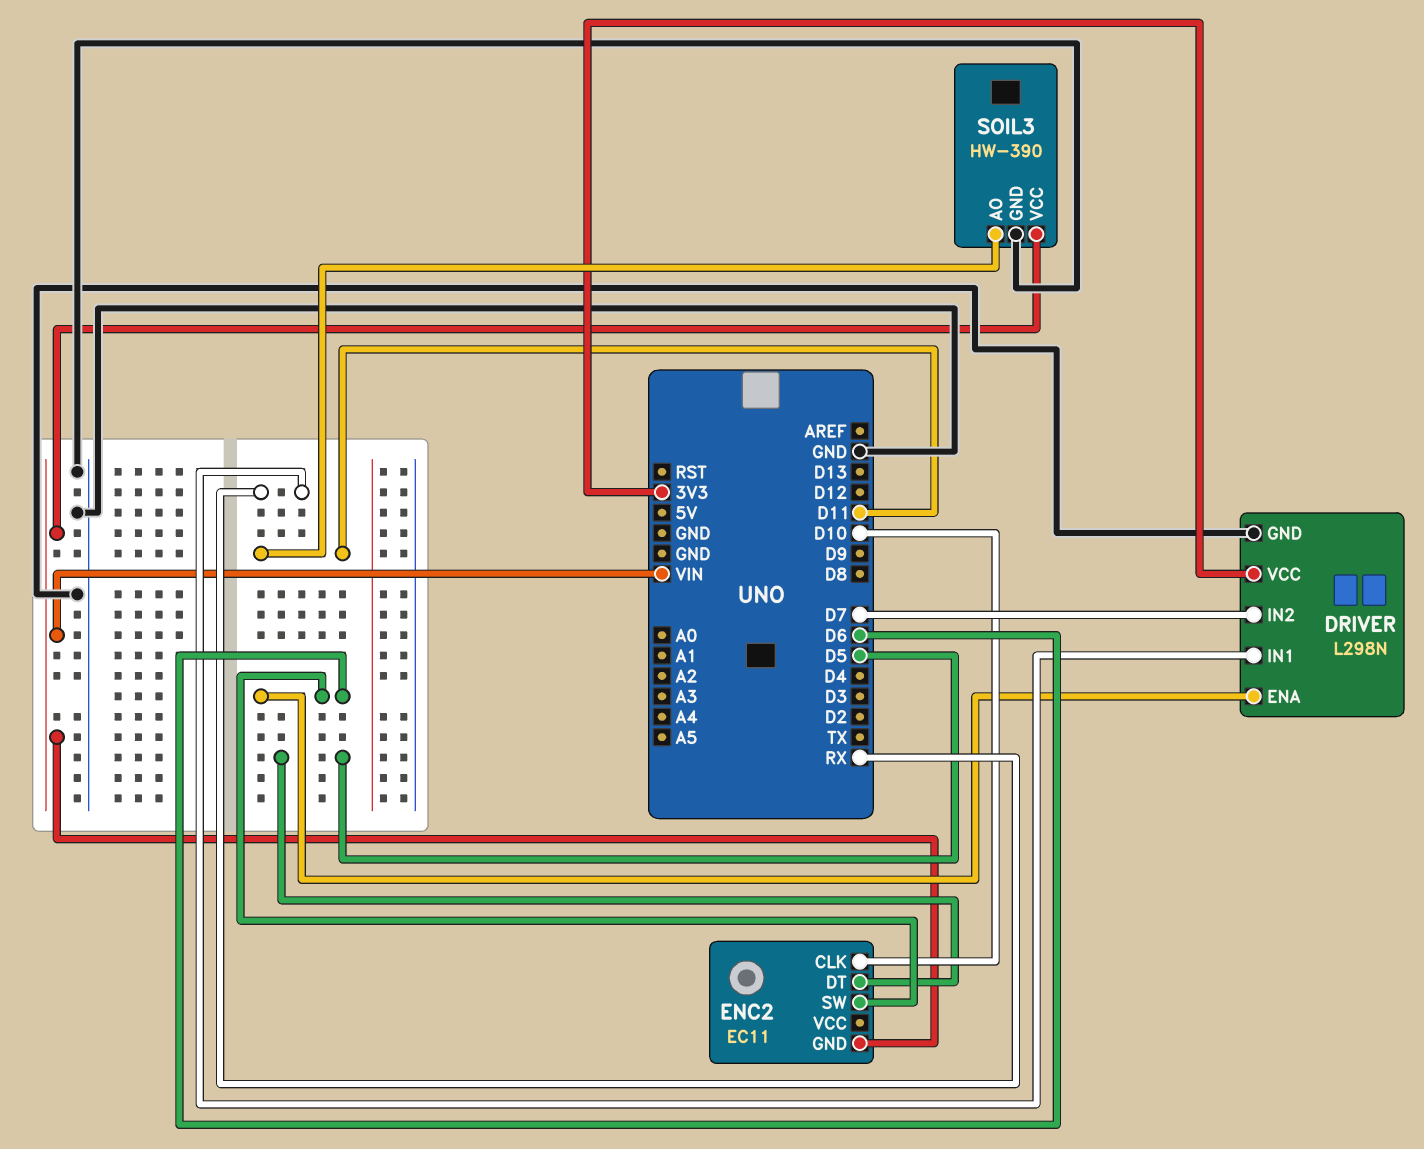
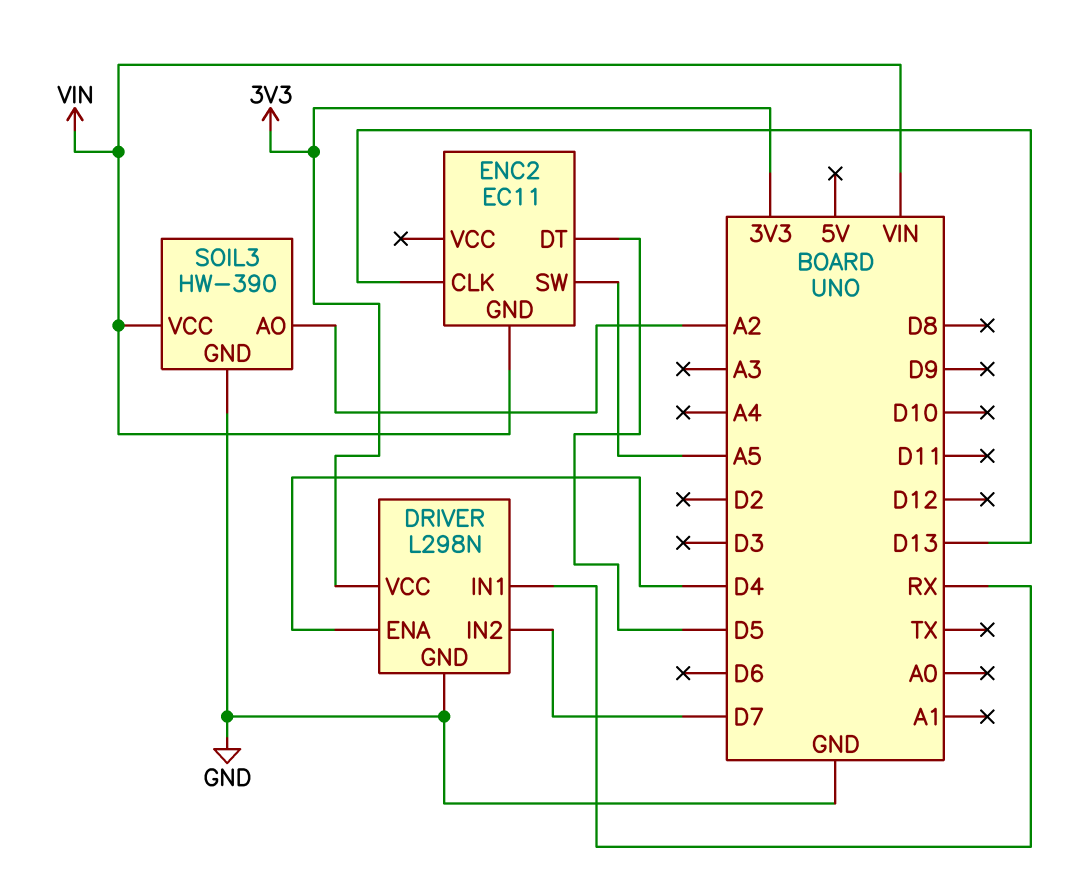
DRIVER pin ENA: D6 -> D4
ENC2 pin CLK: D10 -> D13
ENC2 pin SW: D6 -> A5
SOIL3 pin AO: D11 -> A2

